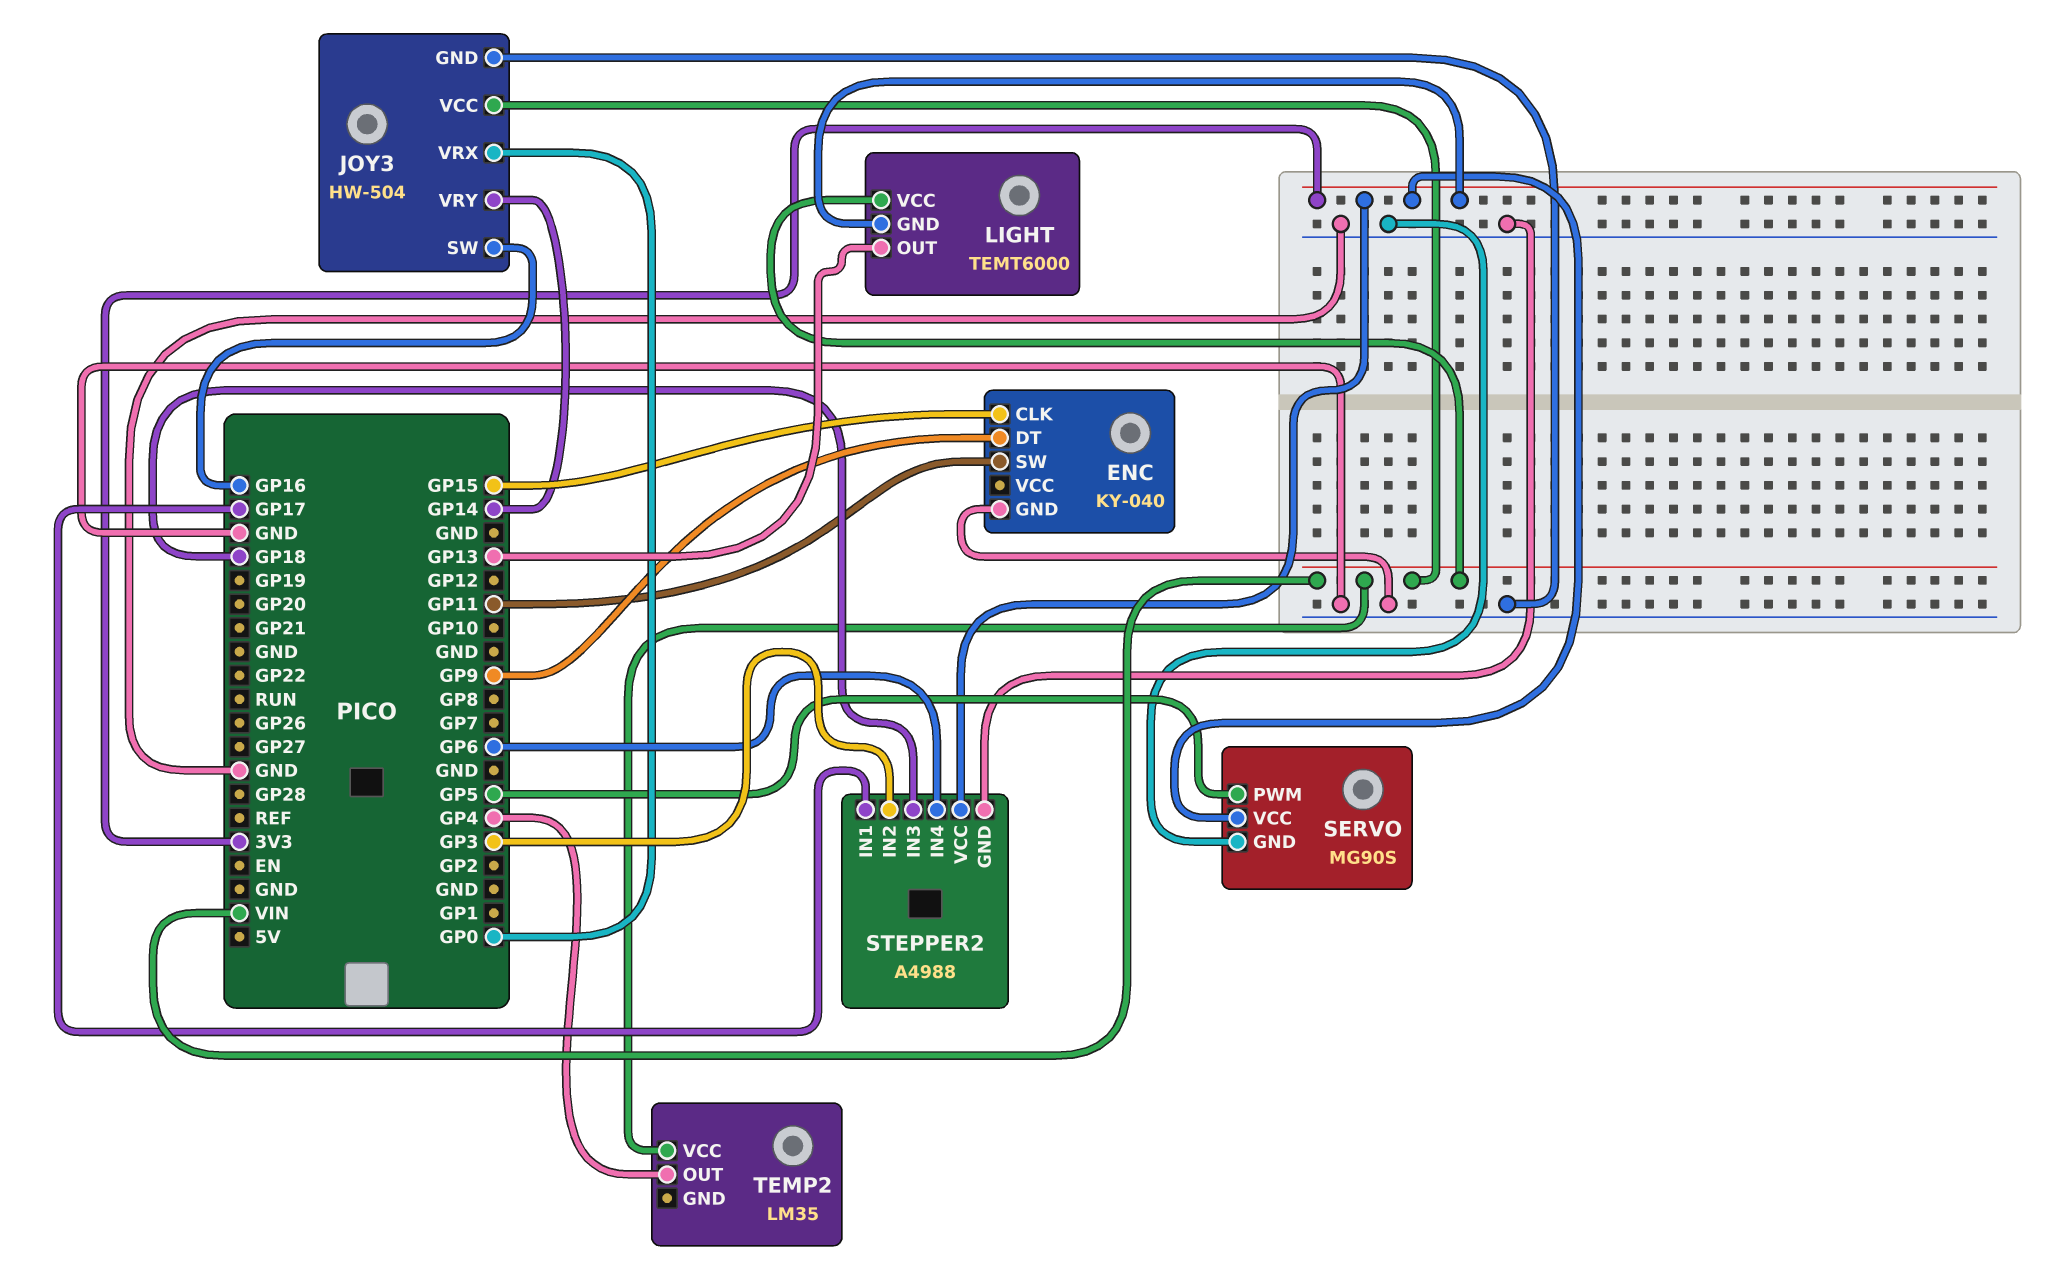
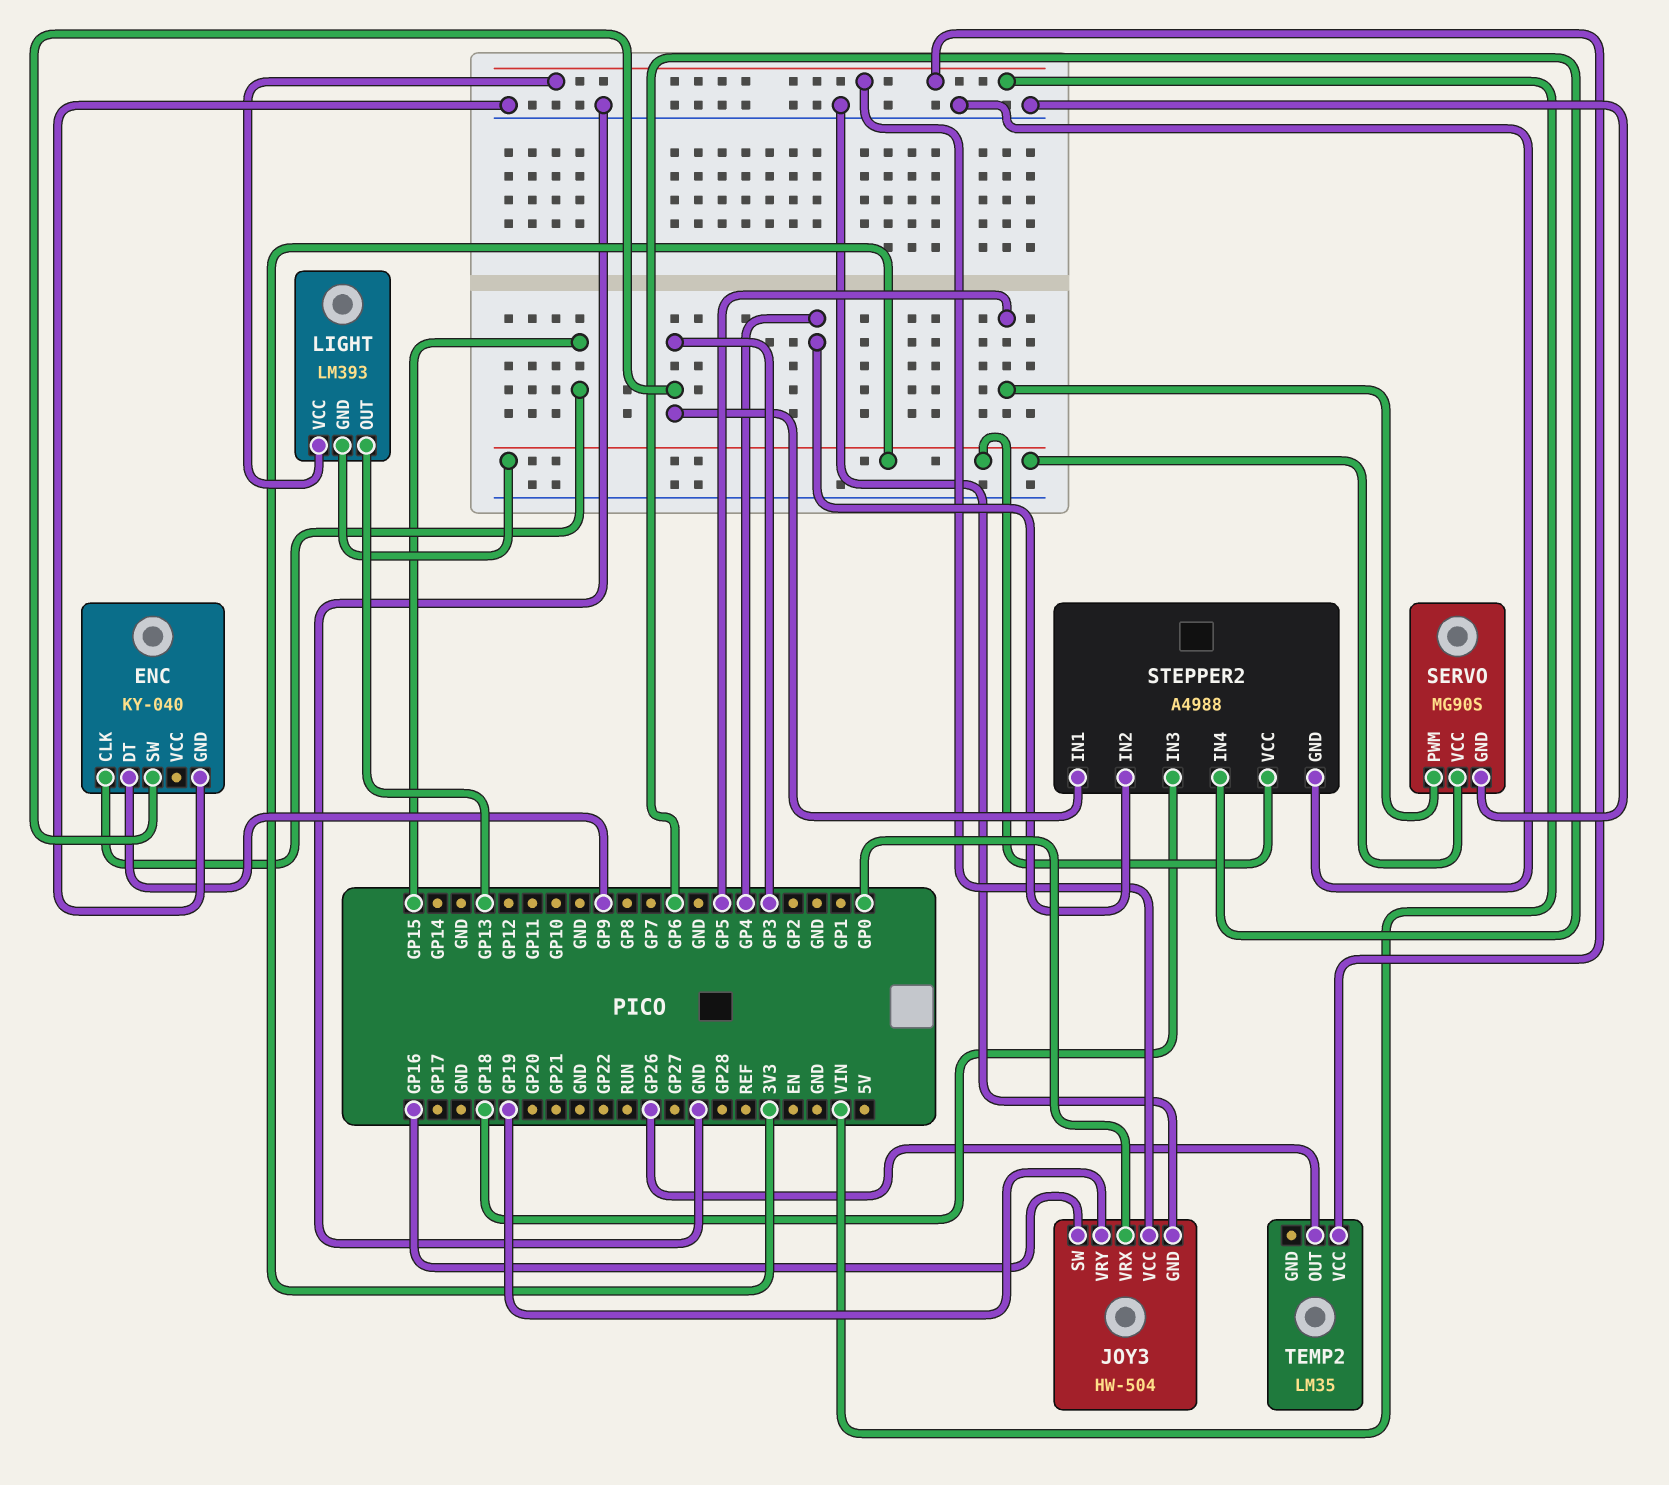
ENC pin SW: GP11 -> GP3
JOY3 pin VRY: GP14 -> GP19
LIGHT: TEMT6000 -> LM393
STEPPER2 pin IN1: GP17 -> GP3
STEPPER2 pin IN2: GP3 -> GP4
TEMP2 pin OUT: GP4 -> GP26

